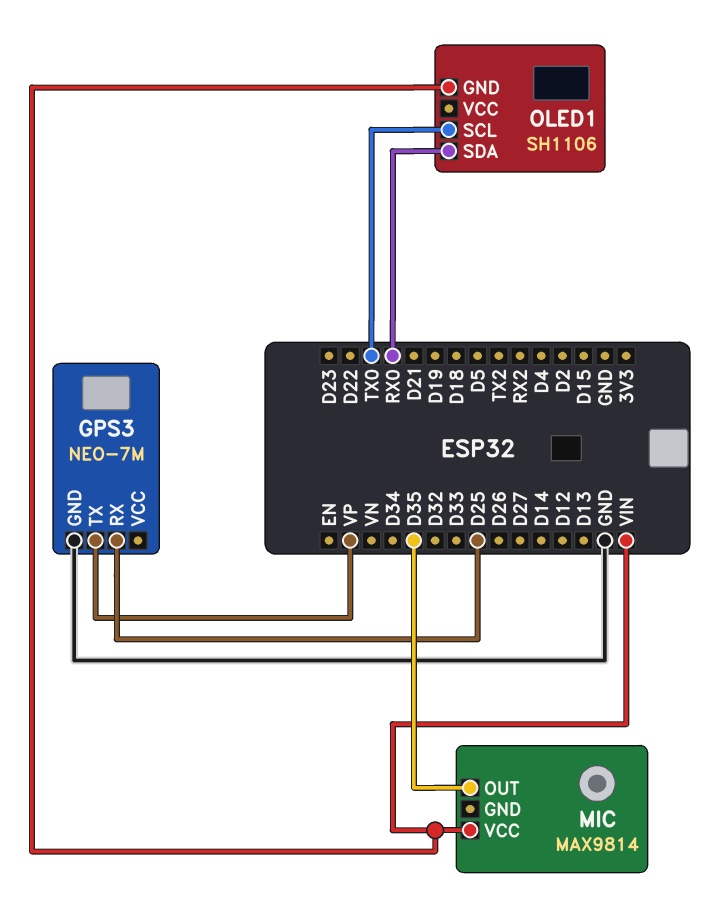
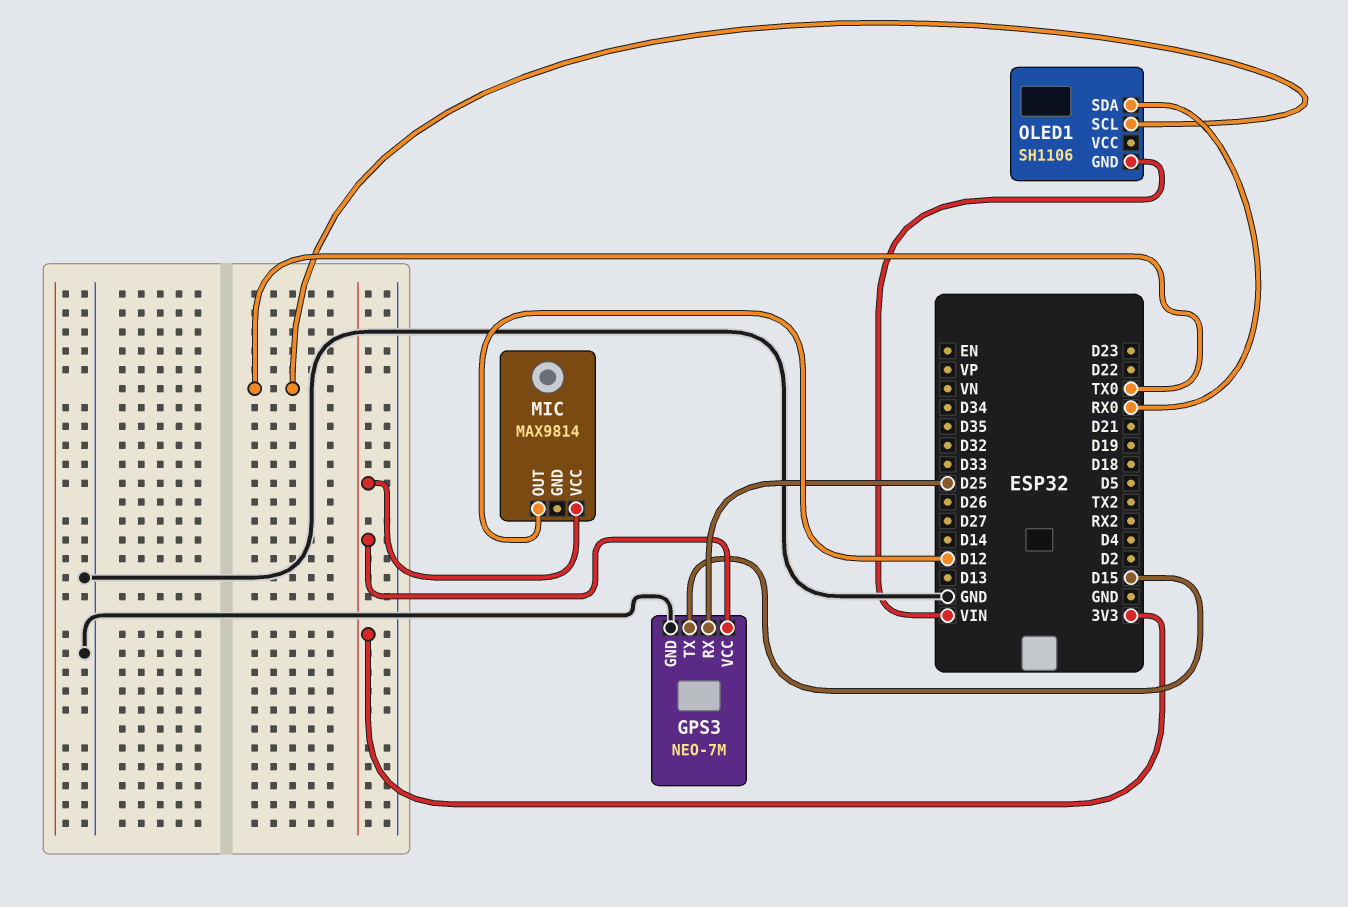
GPS3 pin TX: VP -> D15
GPS3 pin VCC: none -> 3V3
MIC pin OUT: D35 -> D12
MIC pin VCC: VIN -> 3V3

